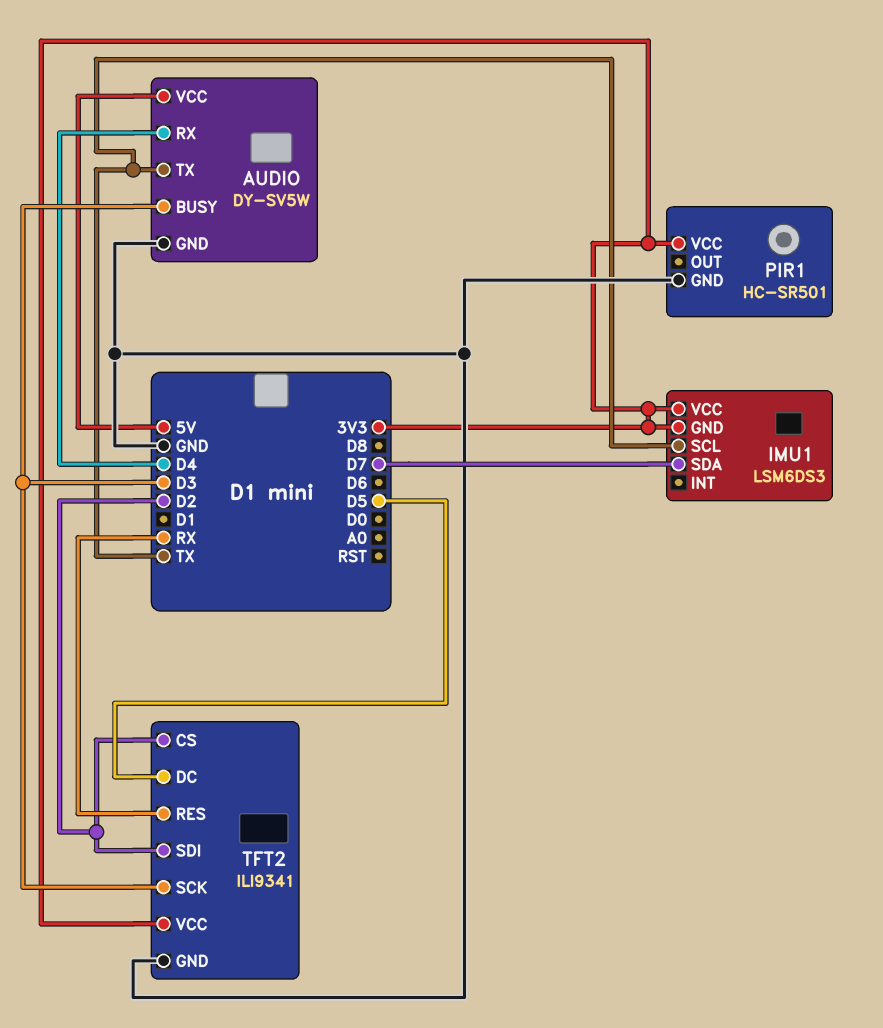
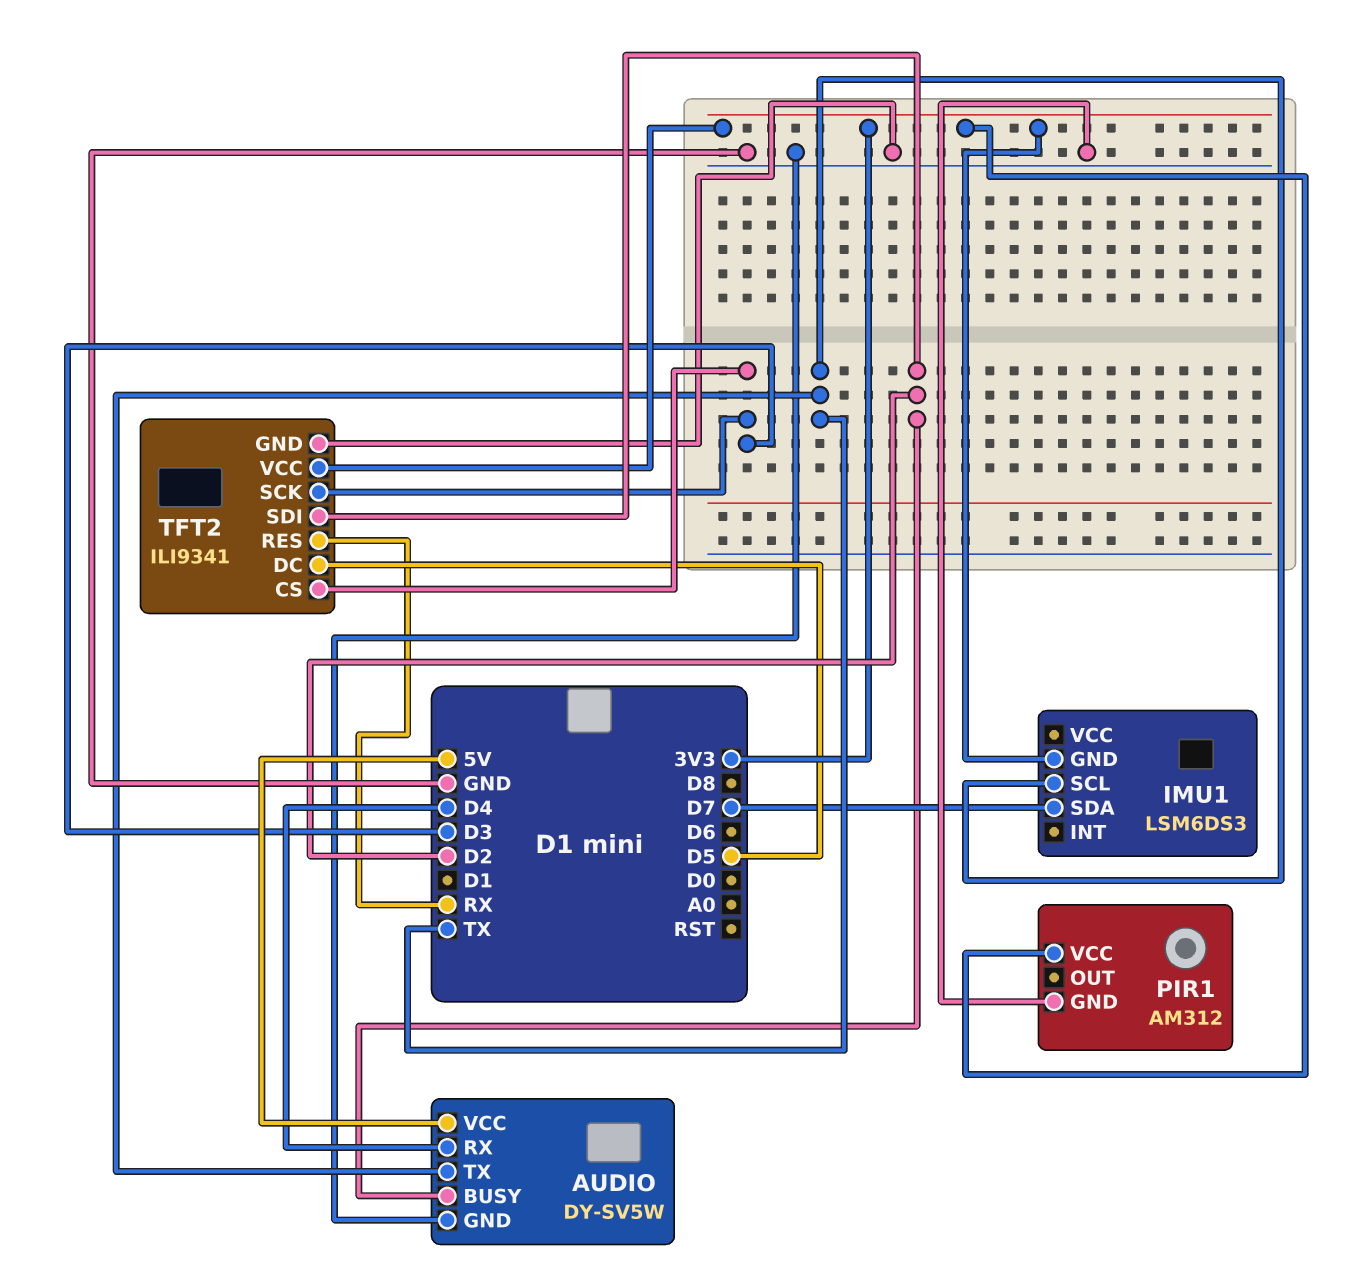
AUDIO pin BUSY: D3 -> D2
IMU1 pin VCC: 3V3 -> none
PIR1: HC-SR501 -> AM312
TFT2 pin CS: D2 -> D3

